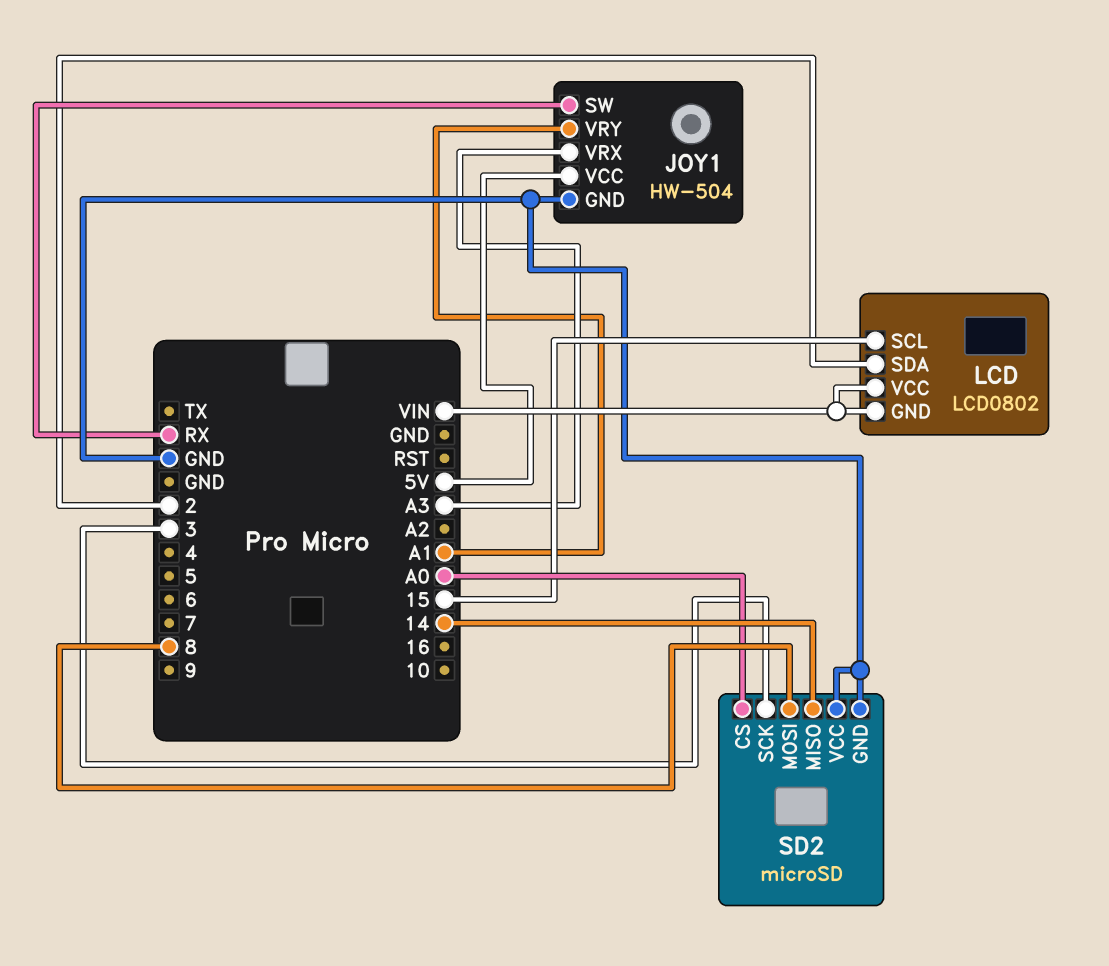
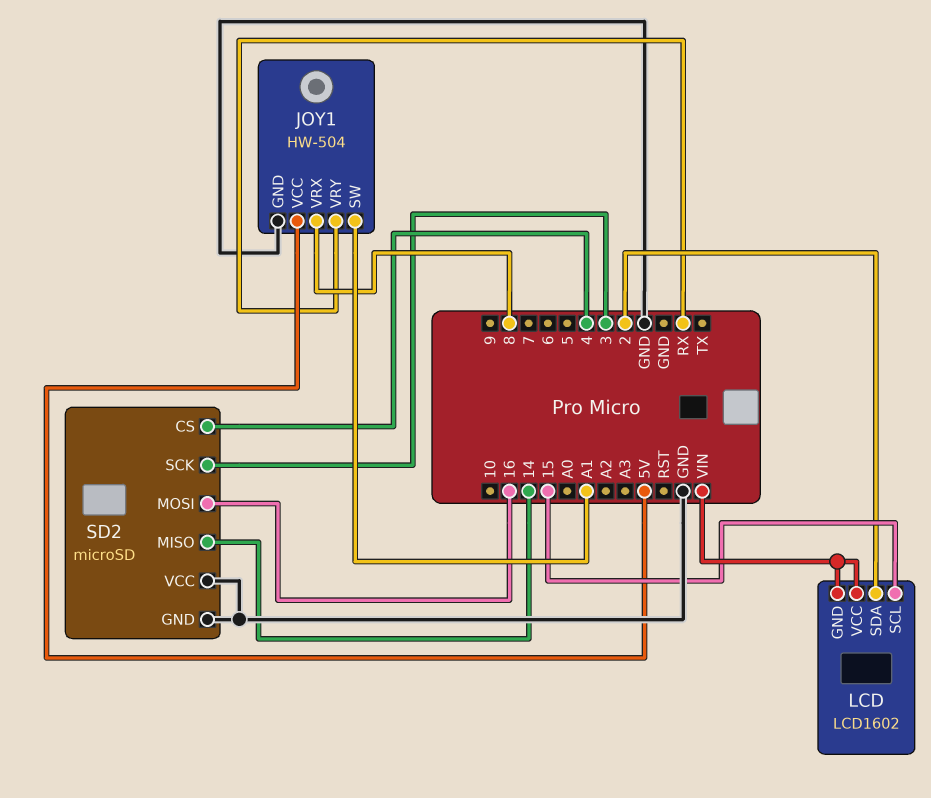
JOY1 pin SW: RX -> A1
JOY1 pin VRX: A3 -> 8
JOY1 pin VRY: A1 -> RX
LCD: LCD0802 -> LCD1602
SD2 pin CS: A0 -> 4
SD2 pin MOSI: 8 -> 16

